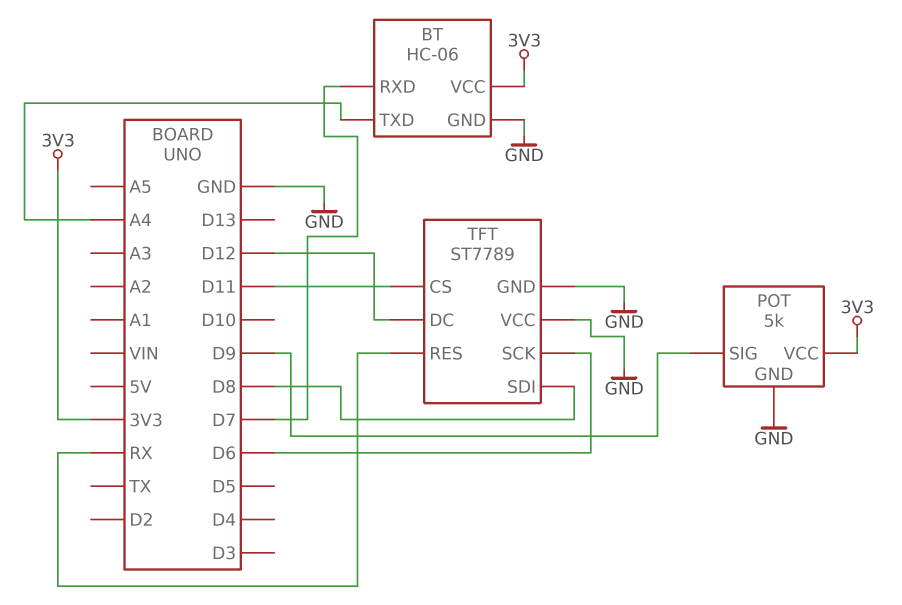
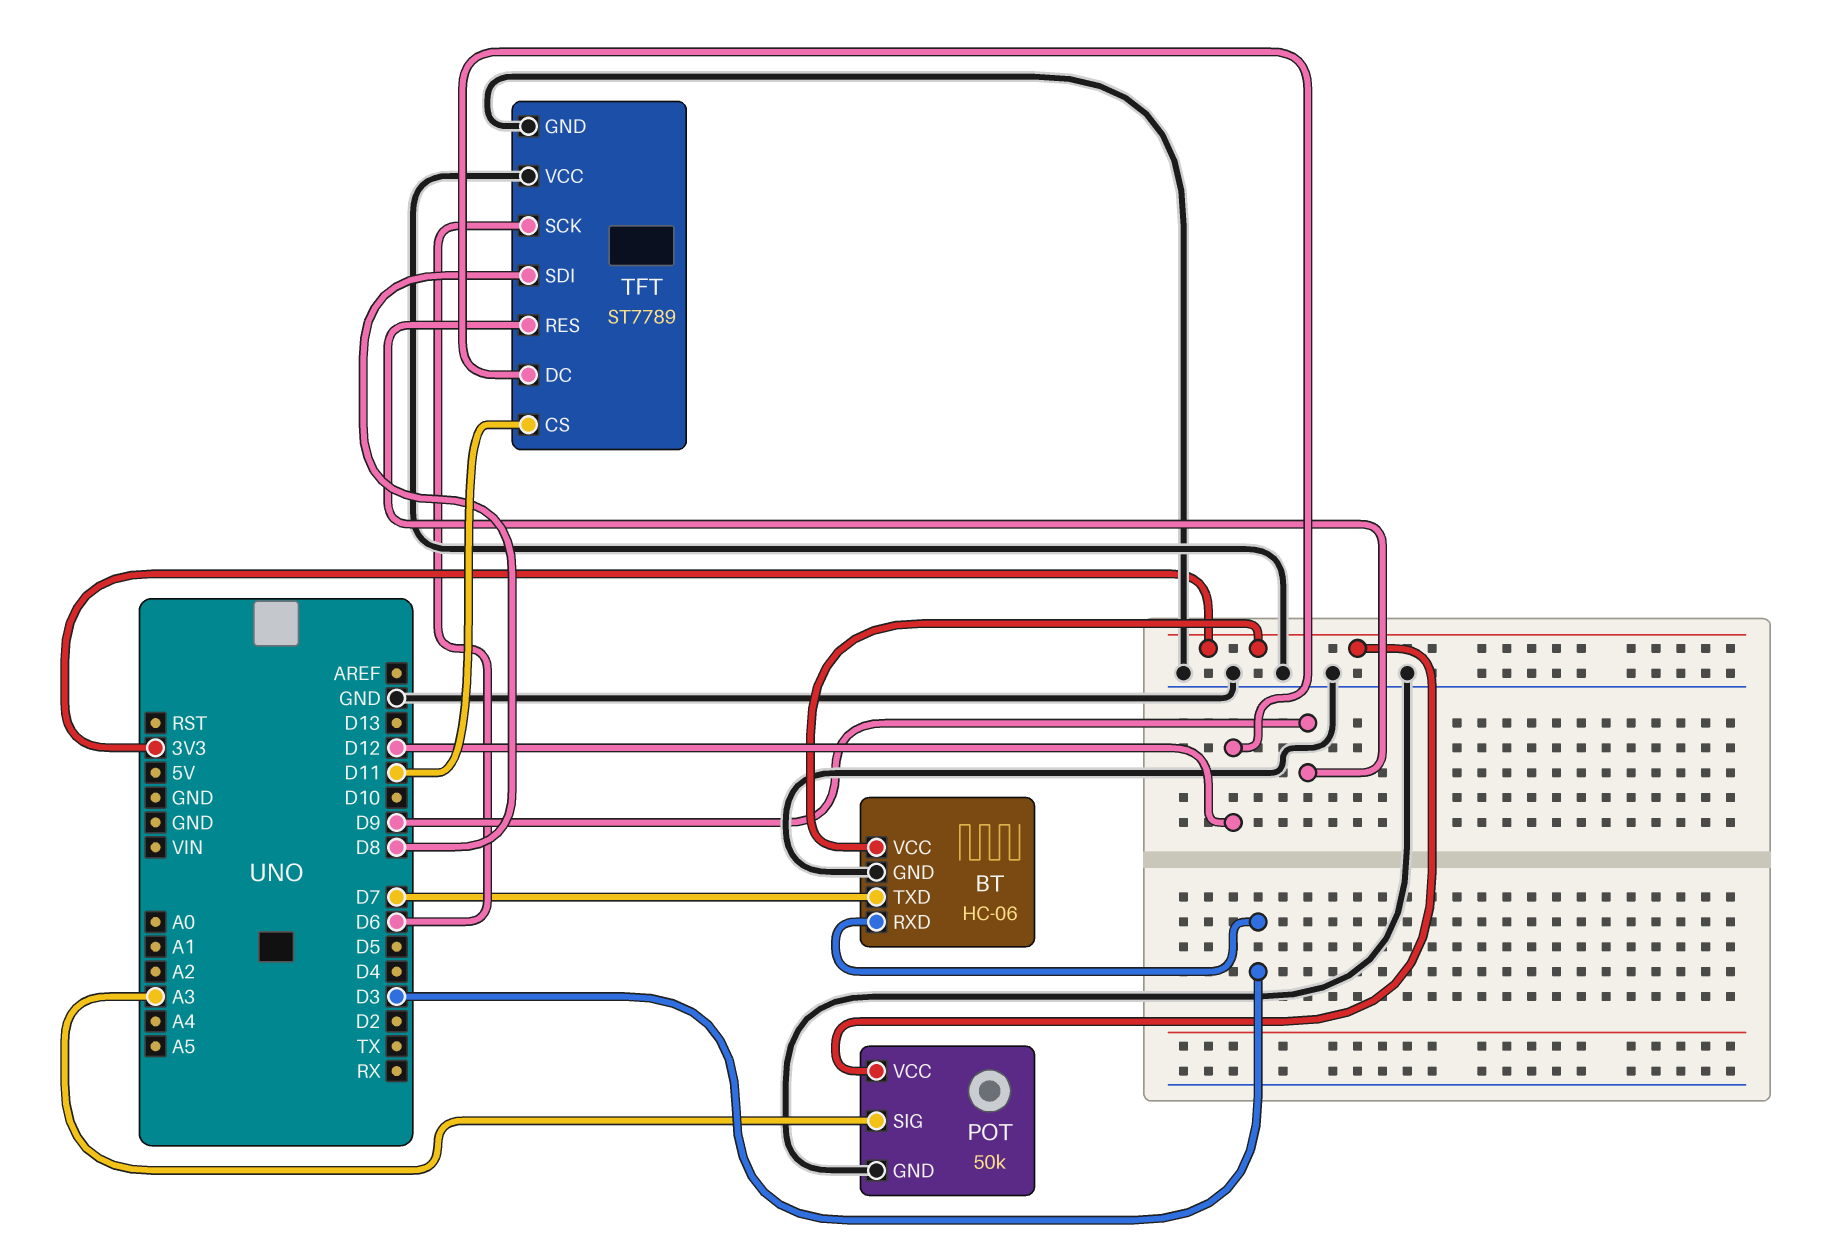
BT pin RXD: D7 -> D3
BT pin TXD: A4 -> D7
POT: 5k -> 50k
POT pin SIG: D9 -> A3
TFT pin RES: RX -> D9

